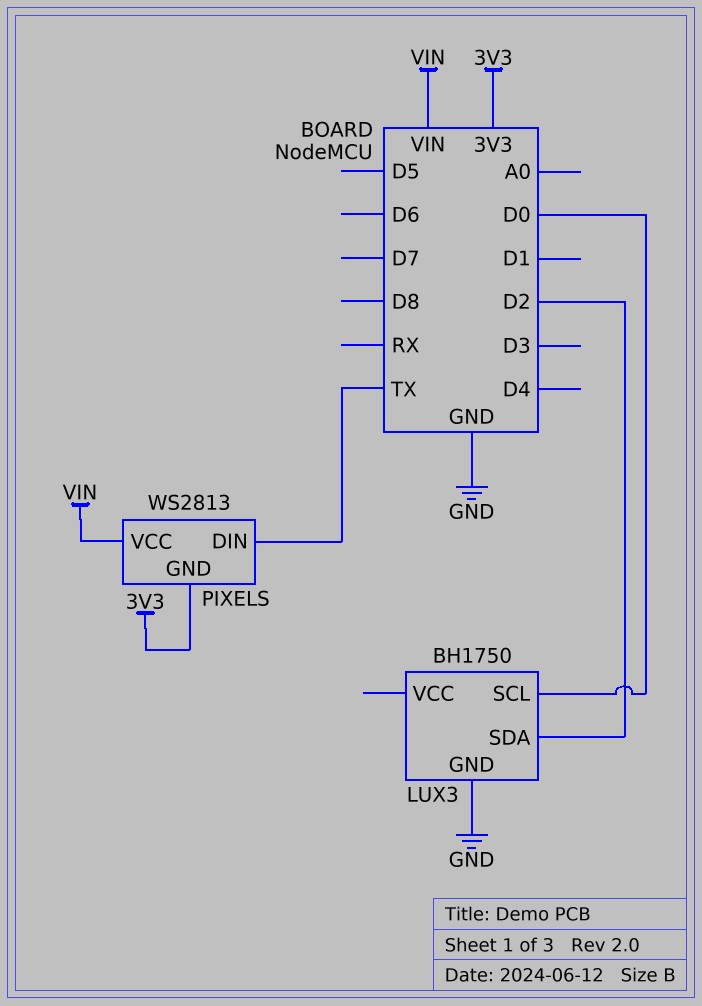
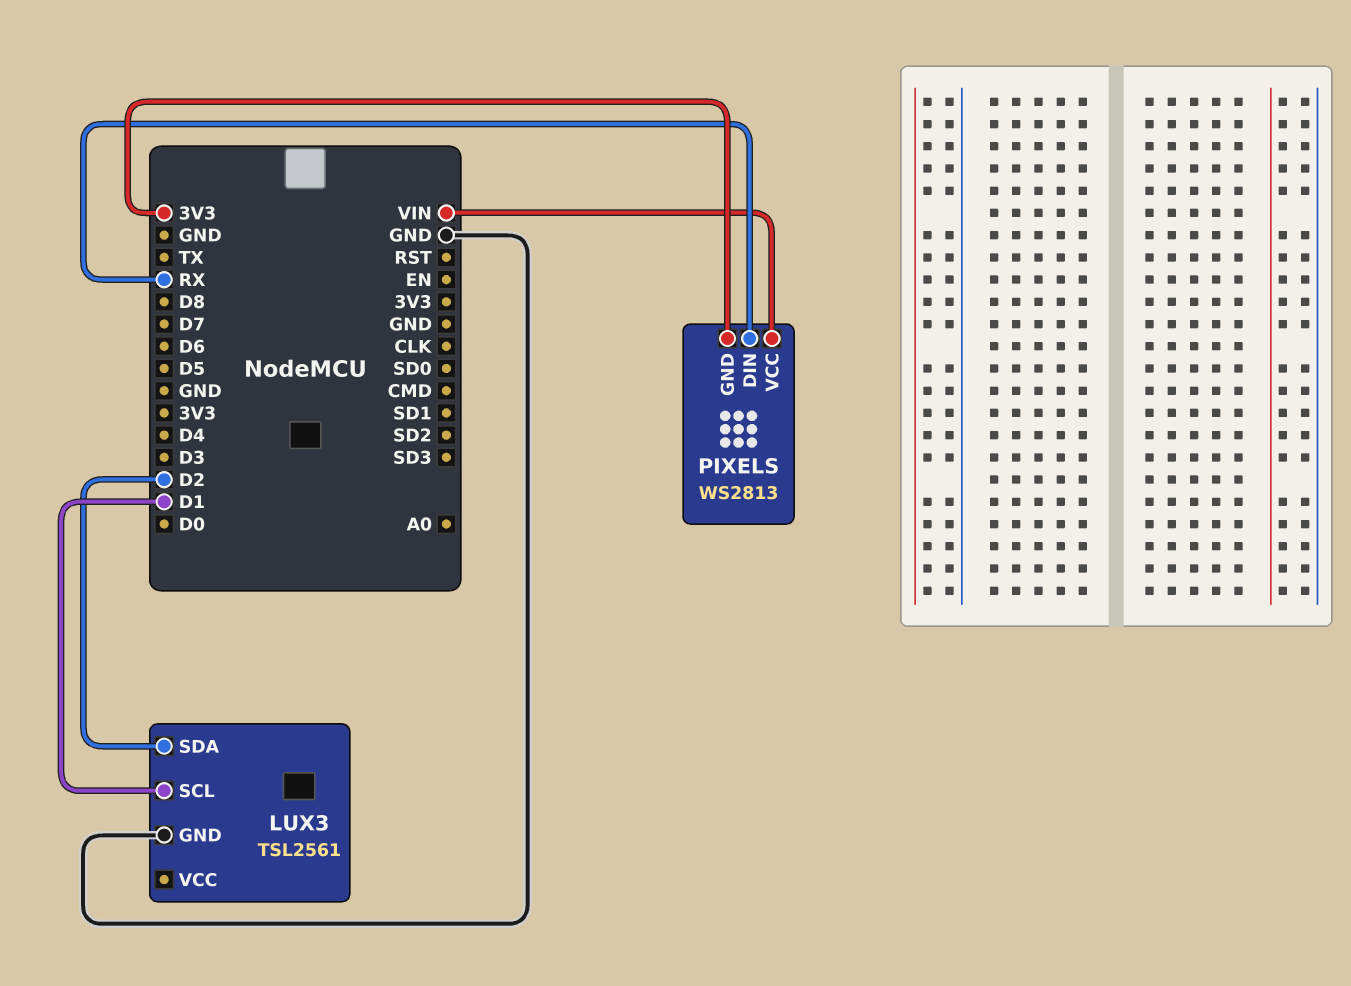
LUX3: BH1750 -> TSL2561
LUX3 pin SCL: D0 -> D1
PIXELS pin DIN: TX -> RX

